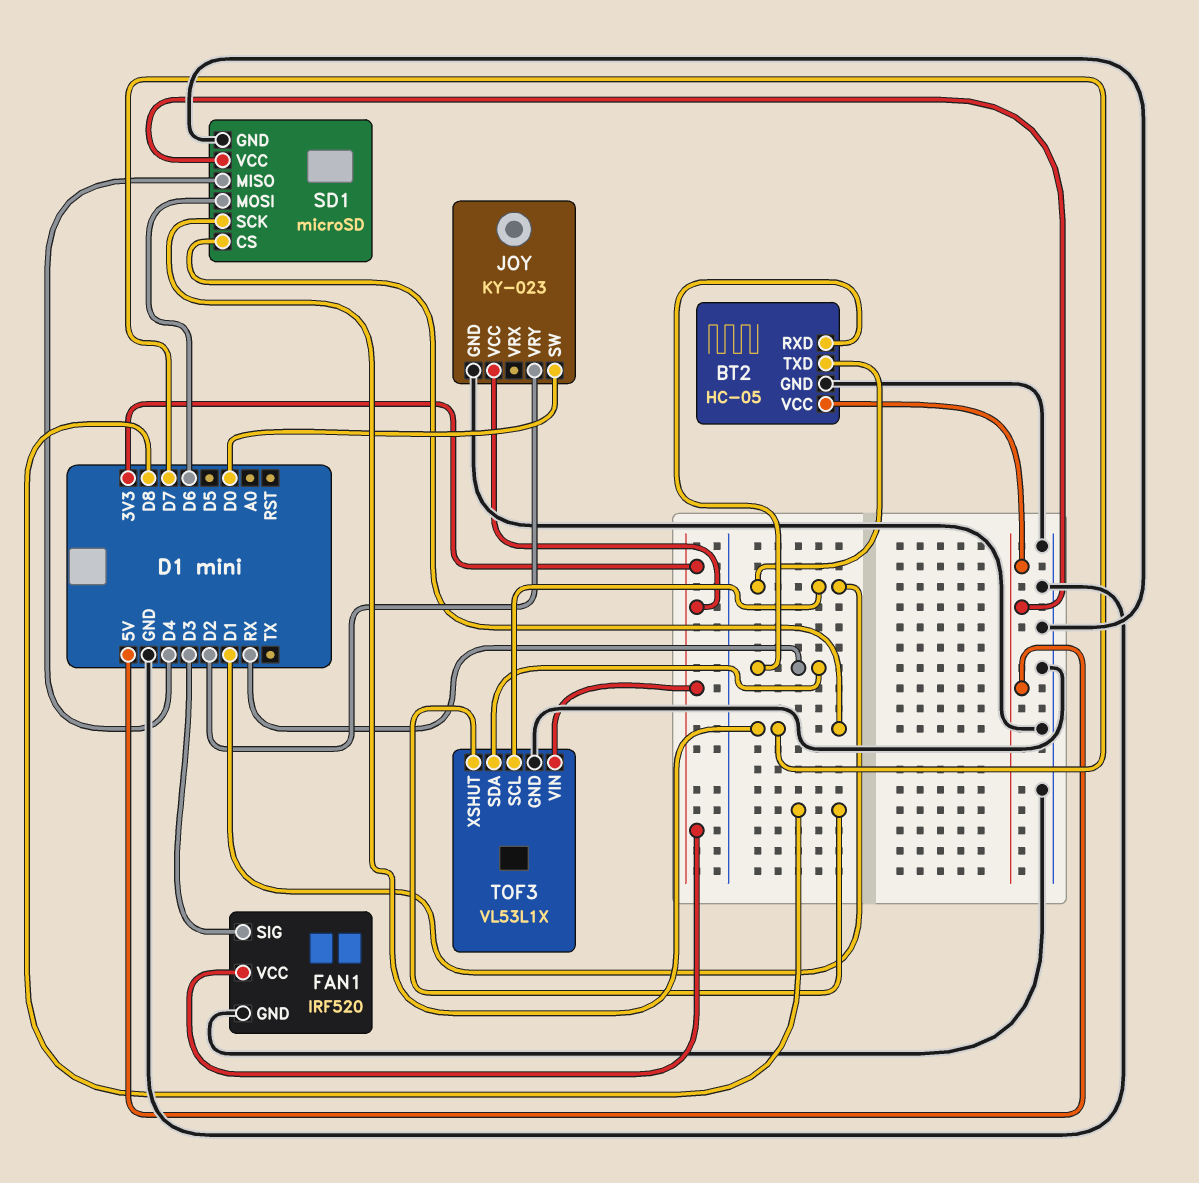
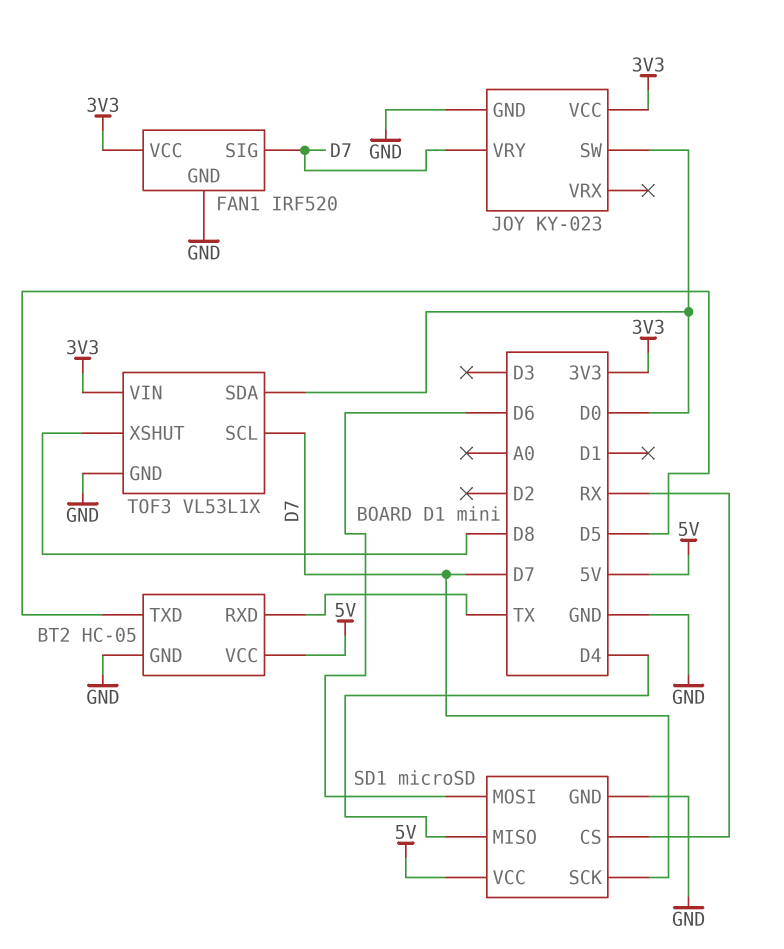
BT2 pin RXD: RX -> TX
BT2 pin TXD: D1 -> D5
FAN1 pin SIG: D3 -> D7
JOY pin VRY: D2 -> D7
SD1 pin CS: D7 -> RX
TOF3 pin SCL: D1 -> D7
TOF3 pin SDA: RX -> D0

